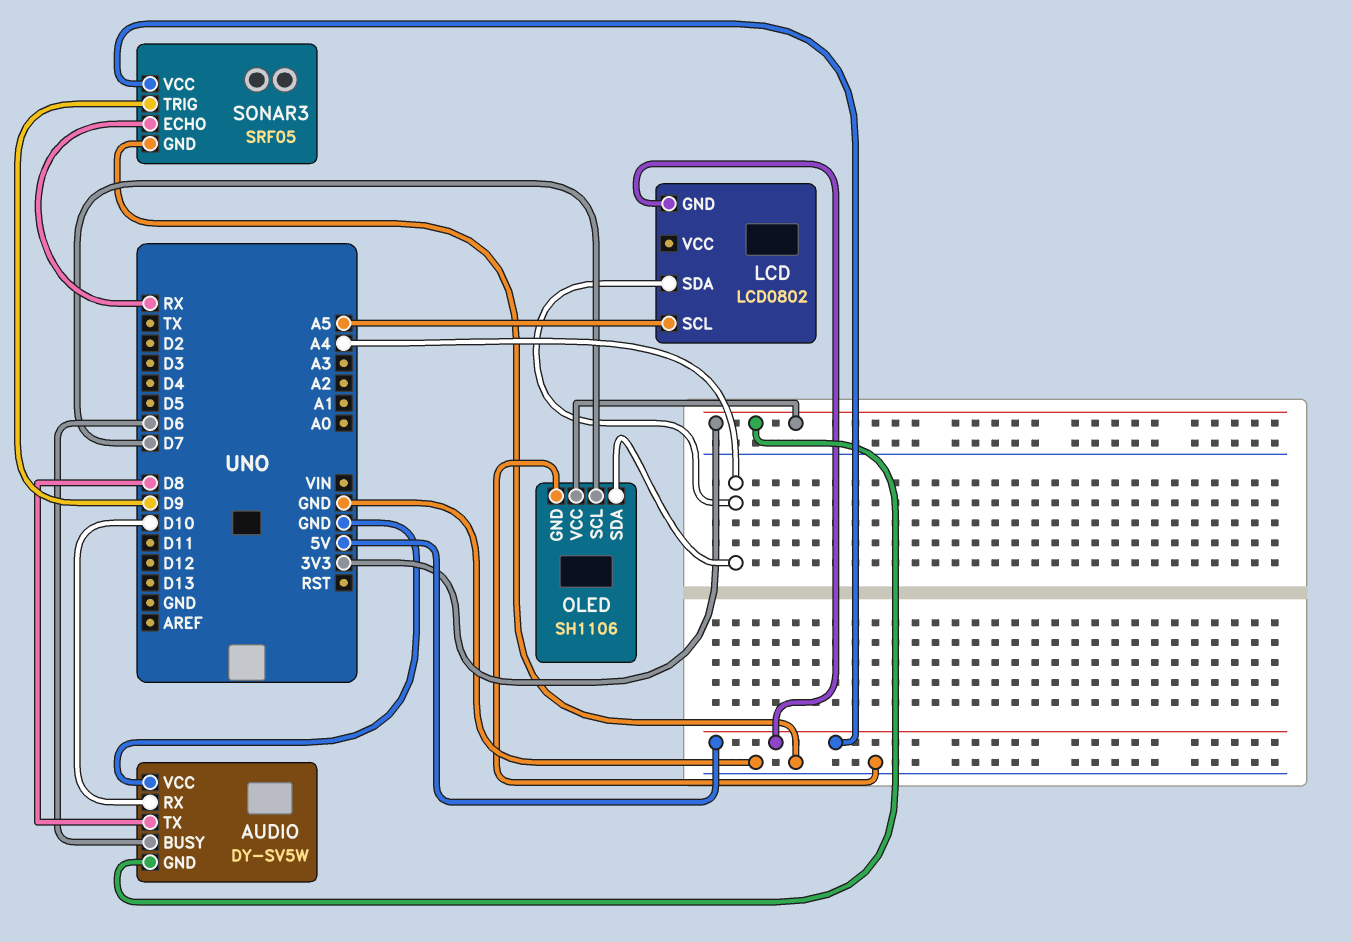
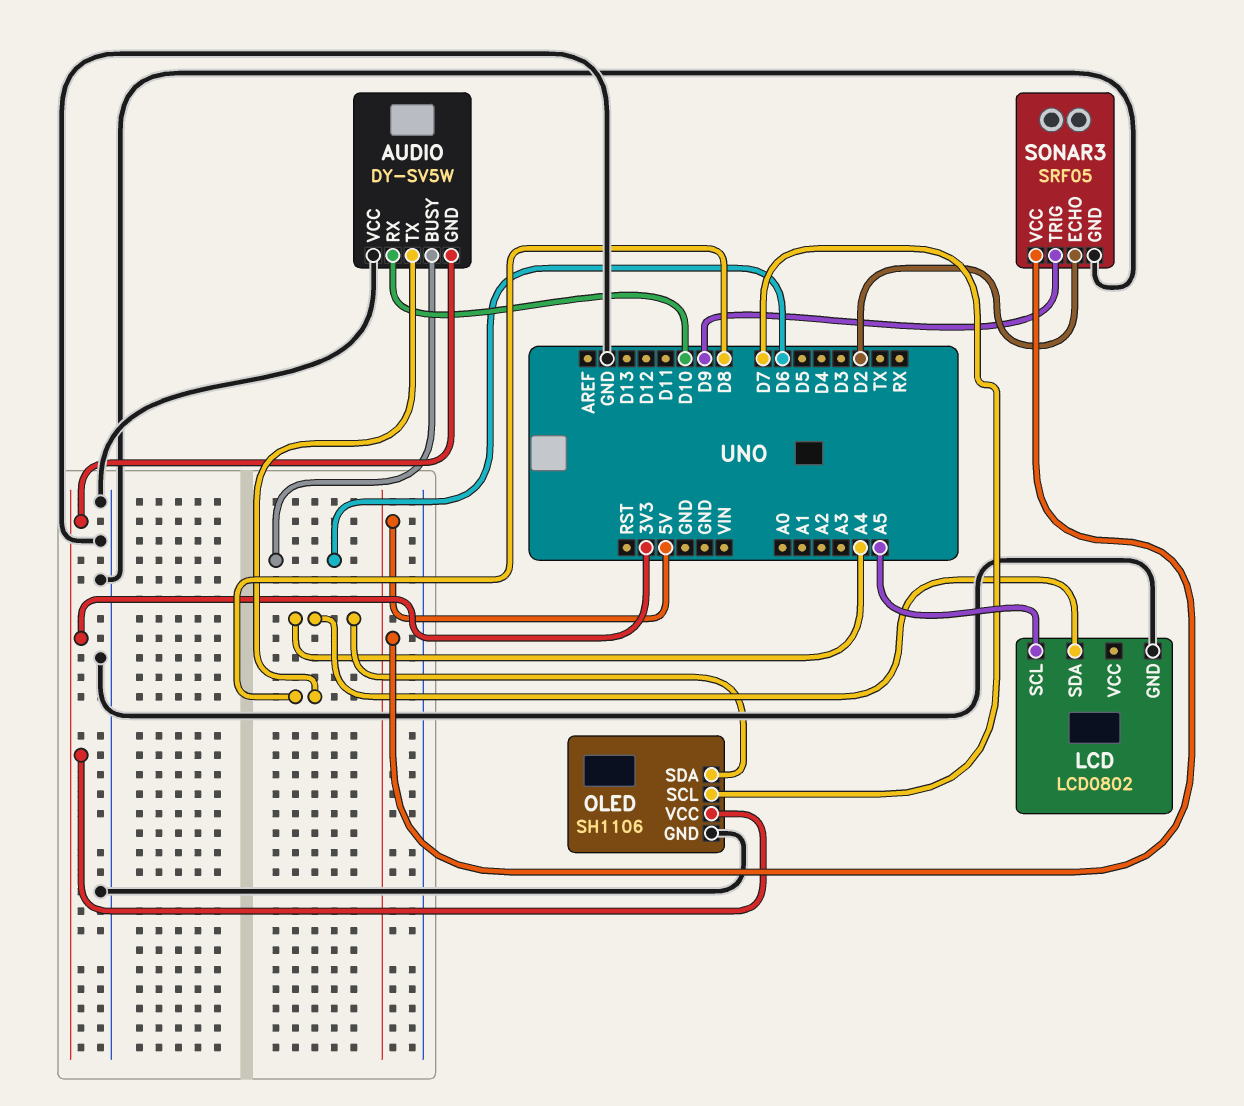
LCD pin GND: 5V -> GND
SONAR3 pin ECHO: RX -> D2

